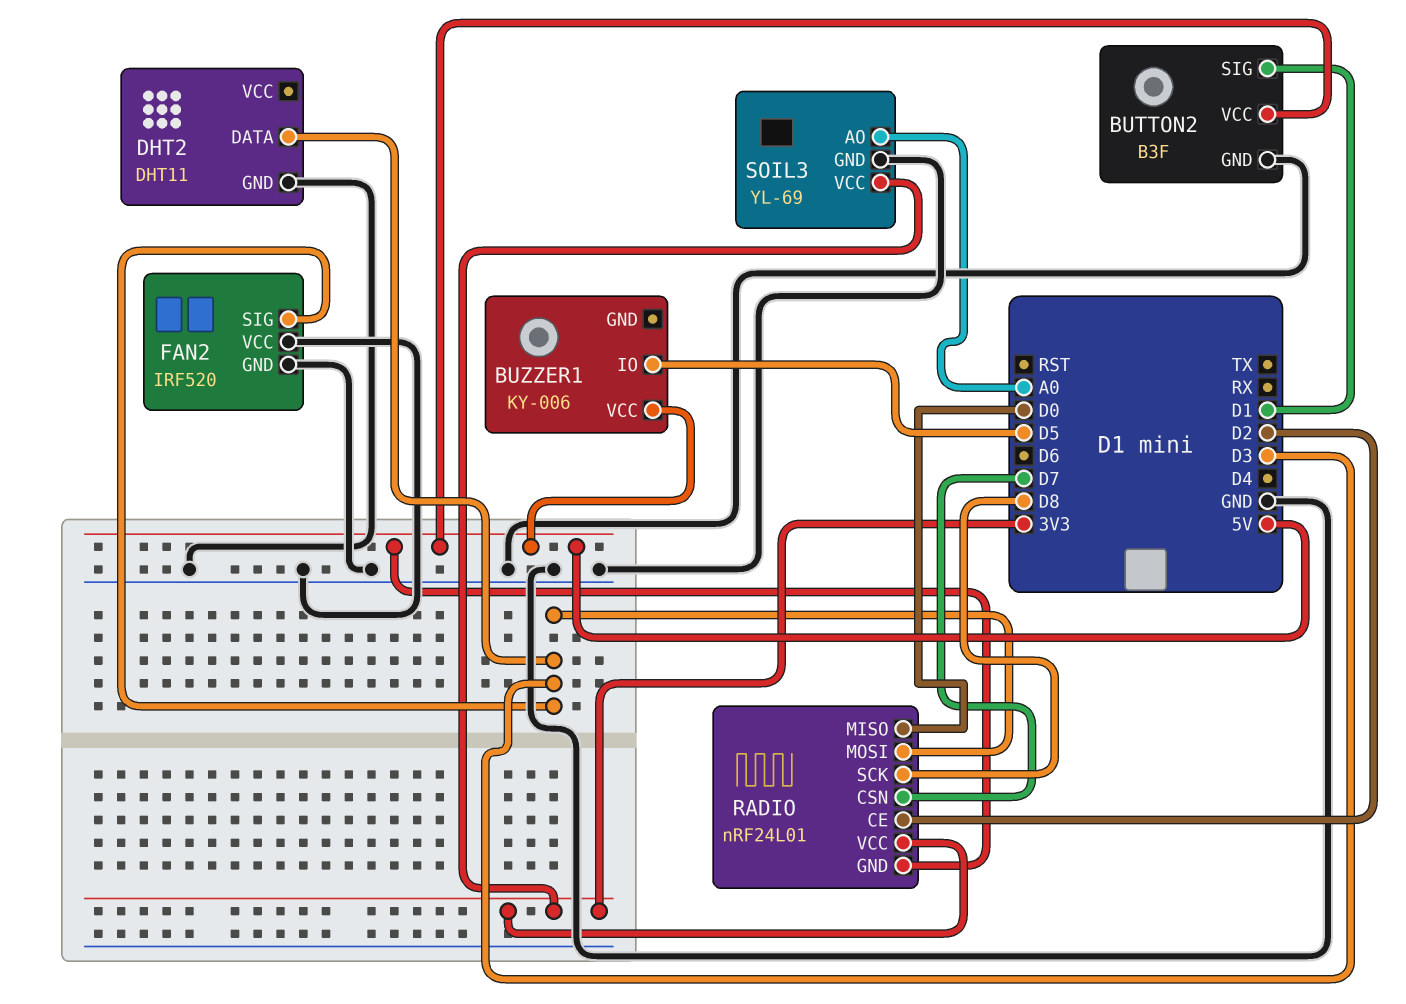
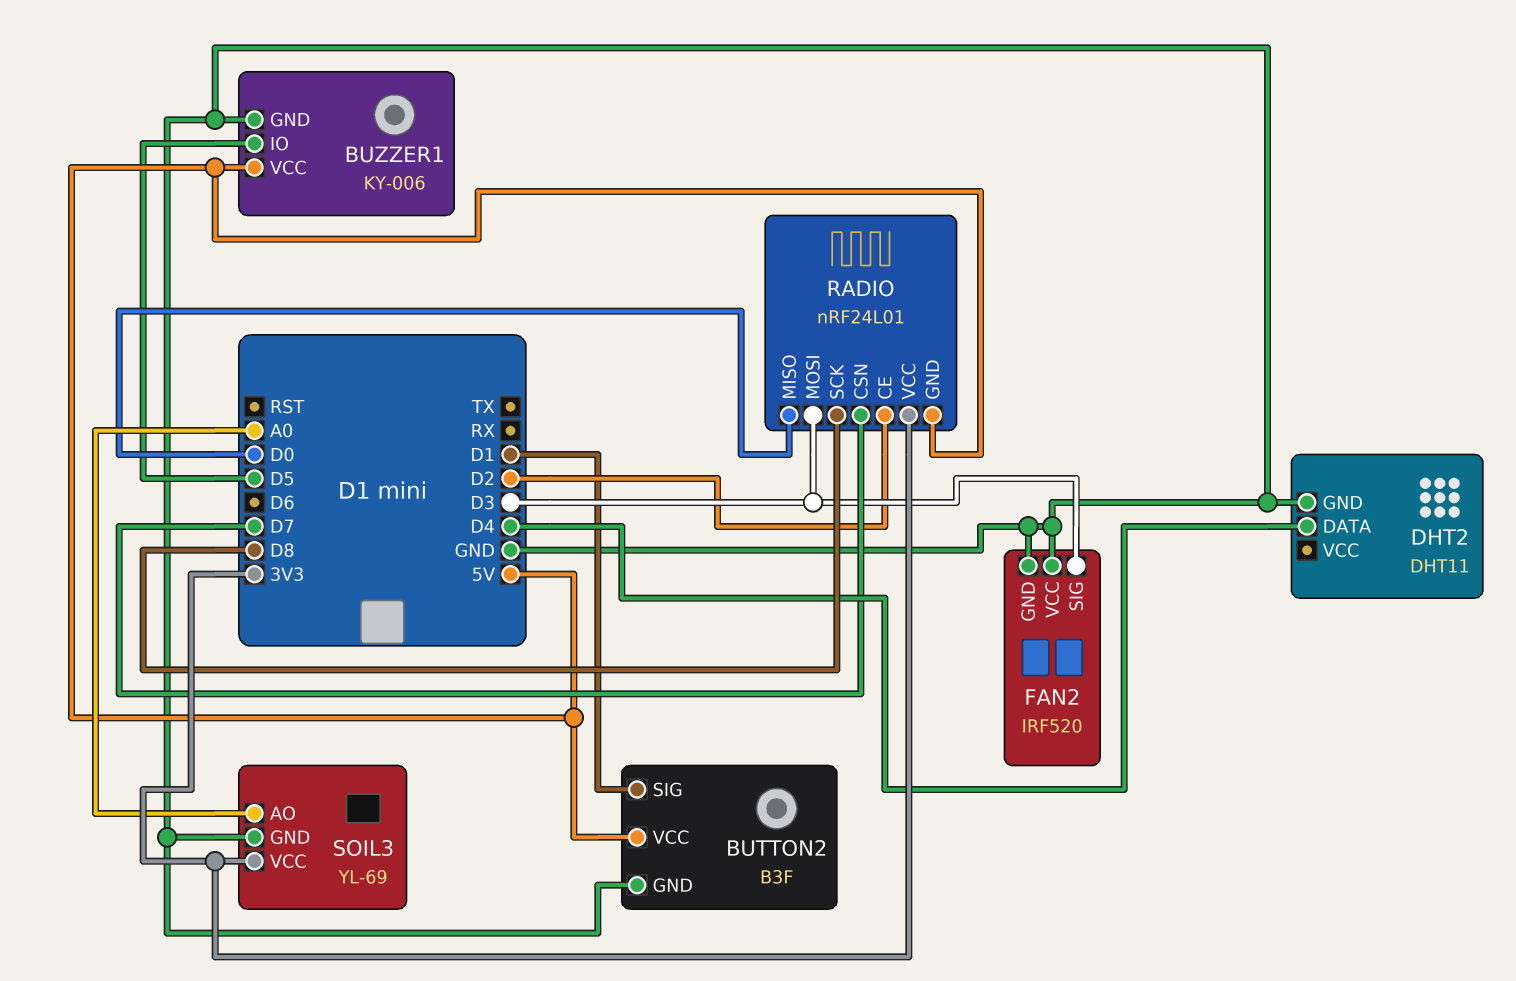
BUZZER1 pin GND: none -> GND
DHT2 pin DATA: D3 -> D4

